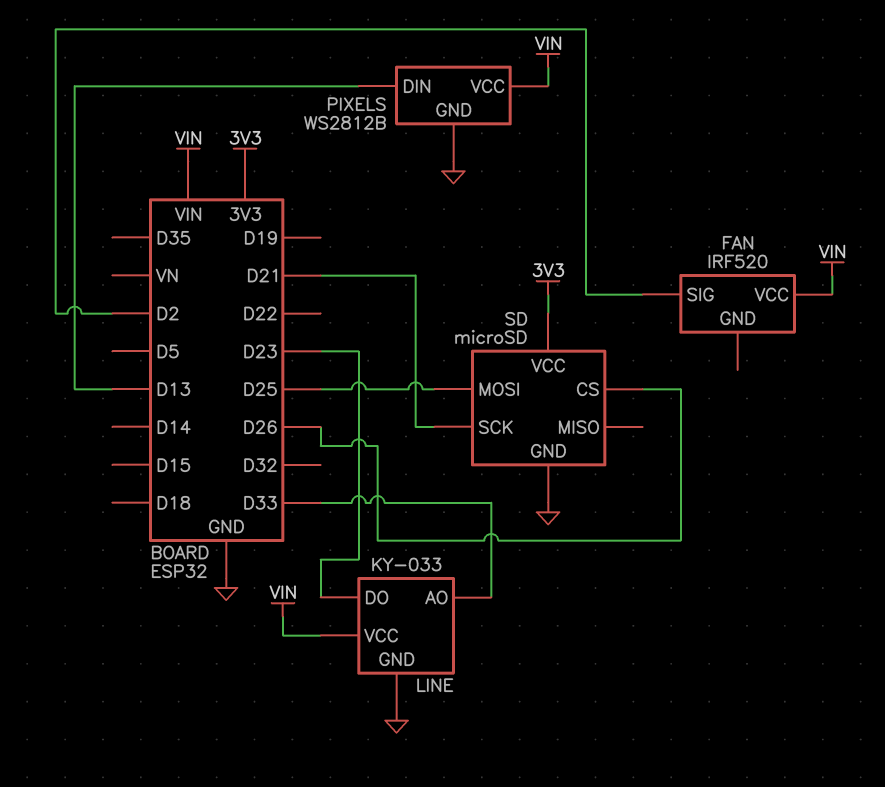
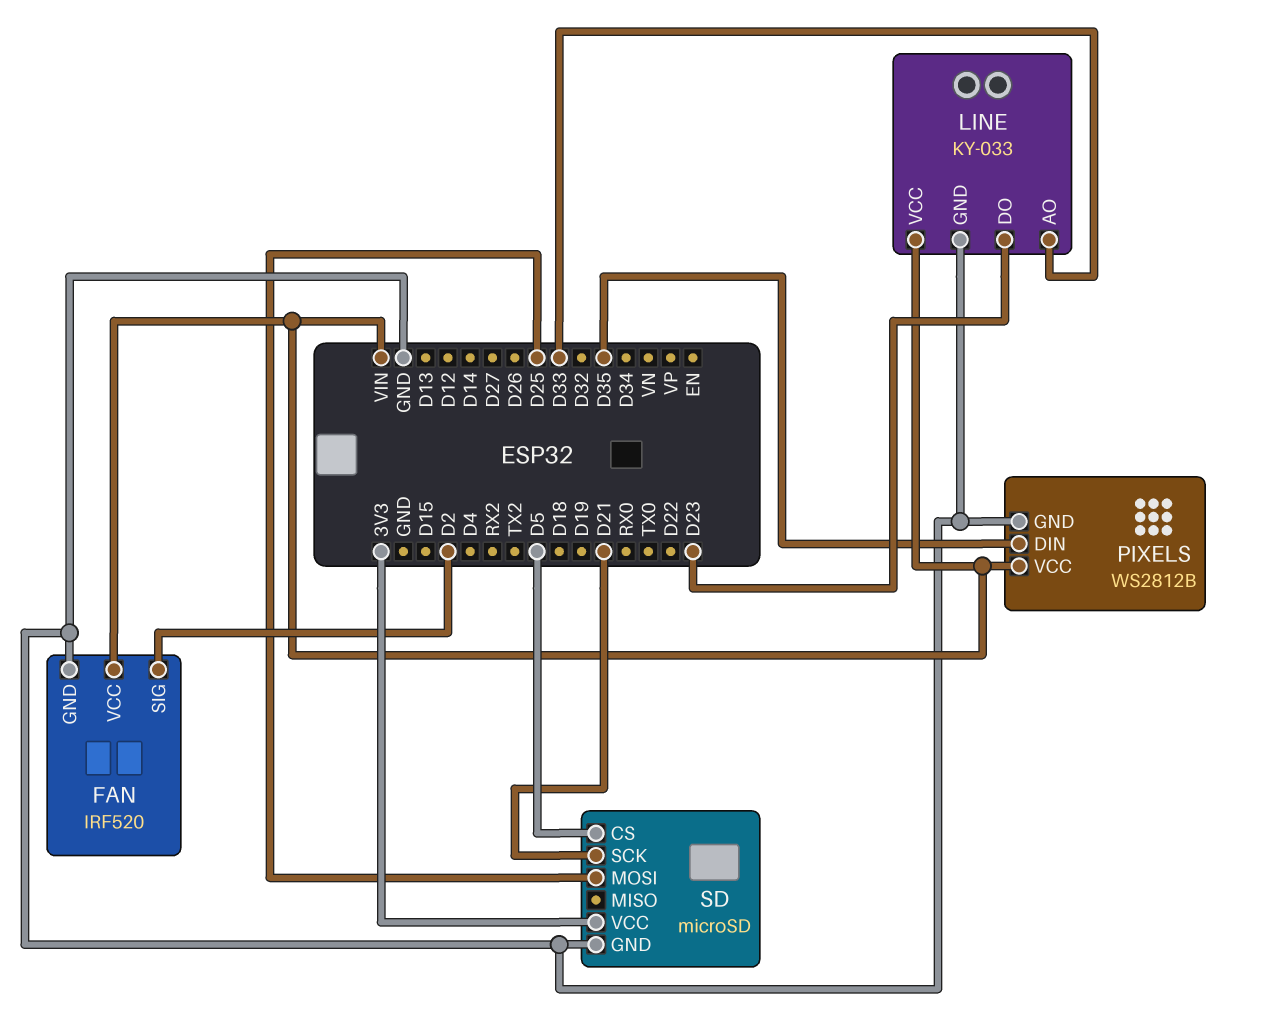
FAN pin GND: none -> GND
PIXELS pin DIN: D13 -> D35
SD pin CS: D26 -> D5

